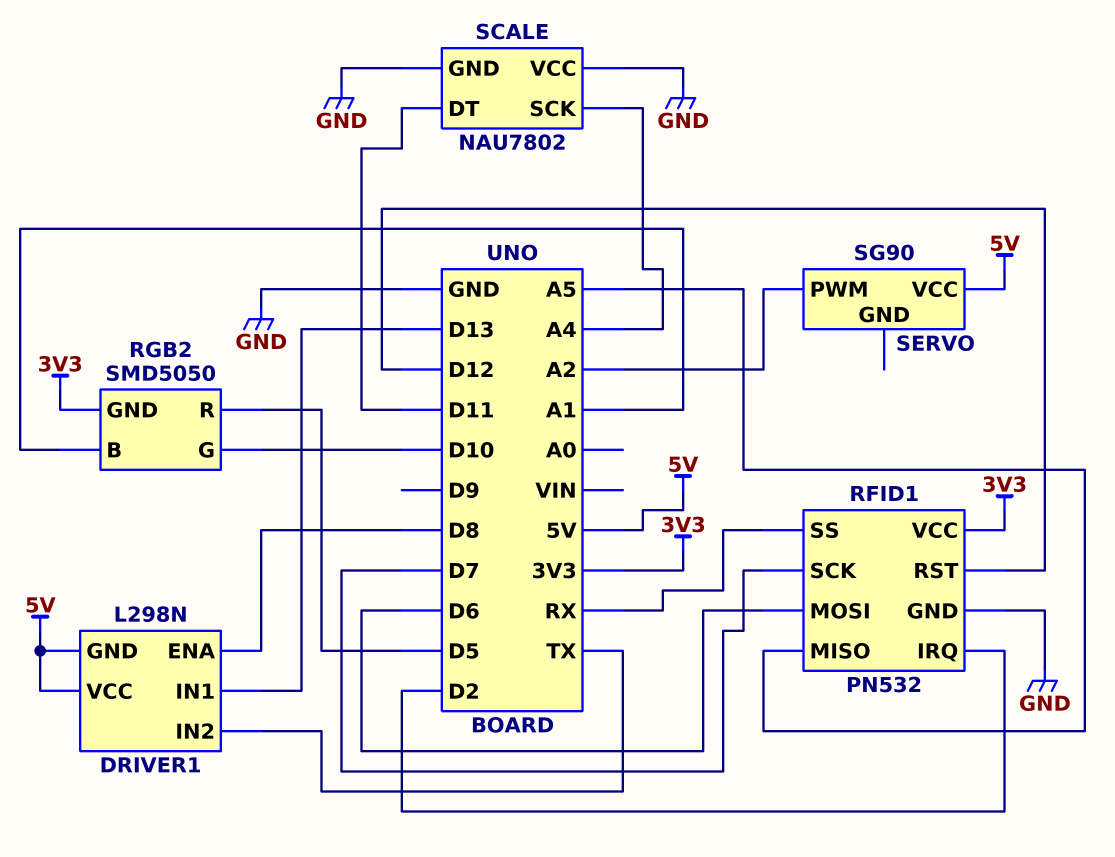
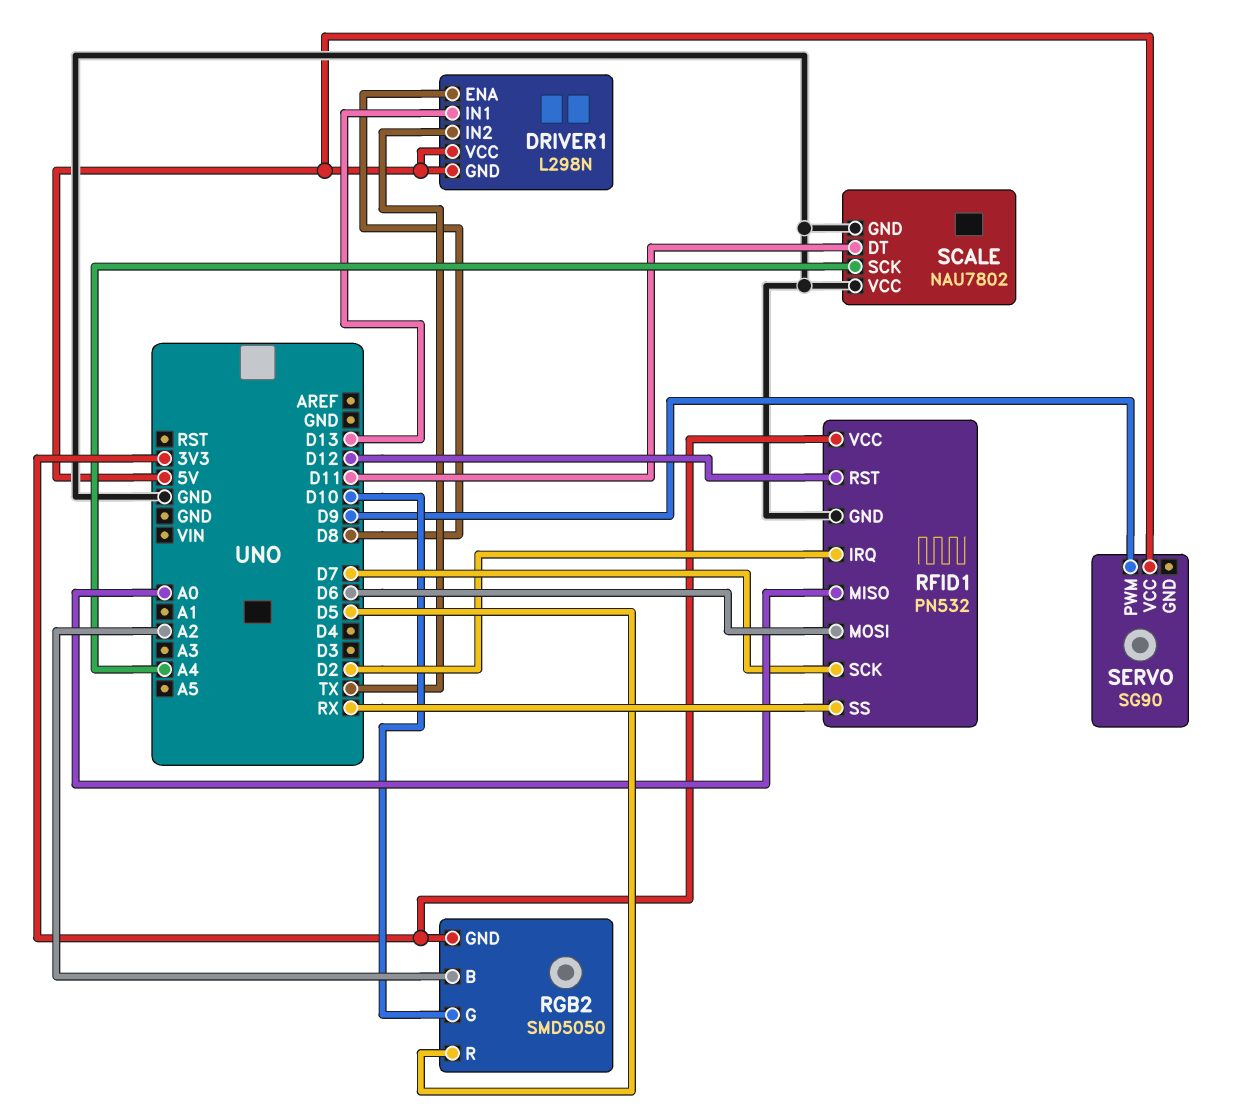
RFID1 pin MISO: A5 -> A0
RGB2 pin B: A1 -> A2
SERVO pin PWM: A2 -> D9

